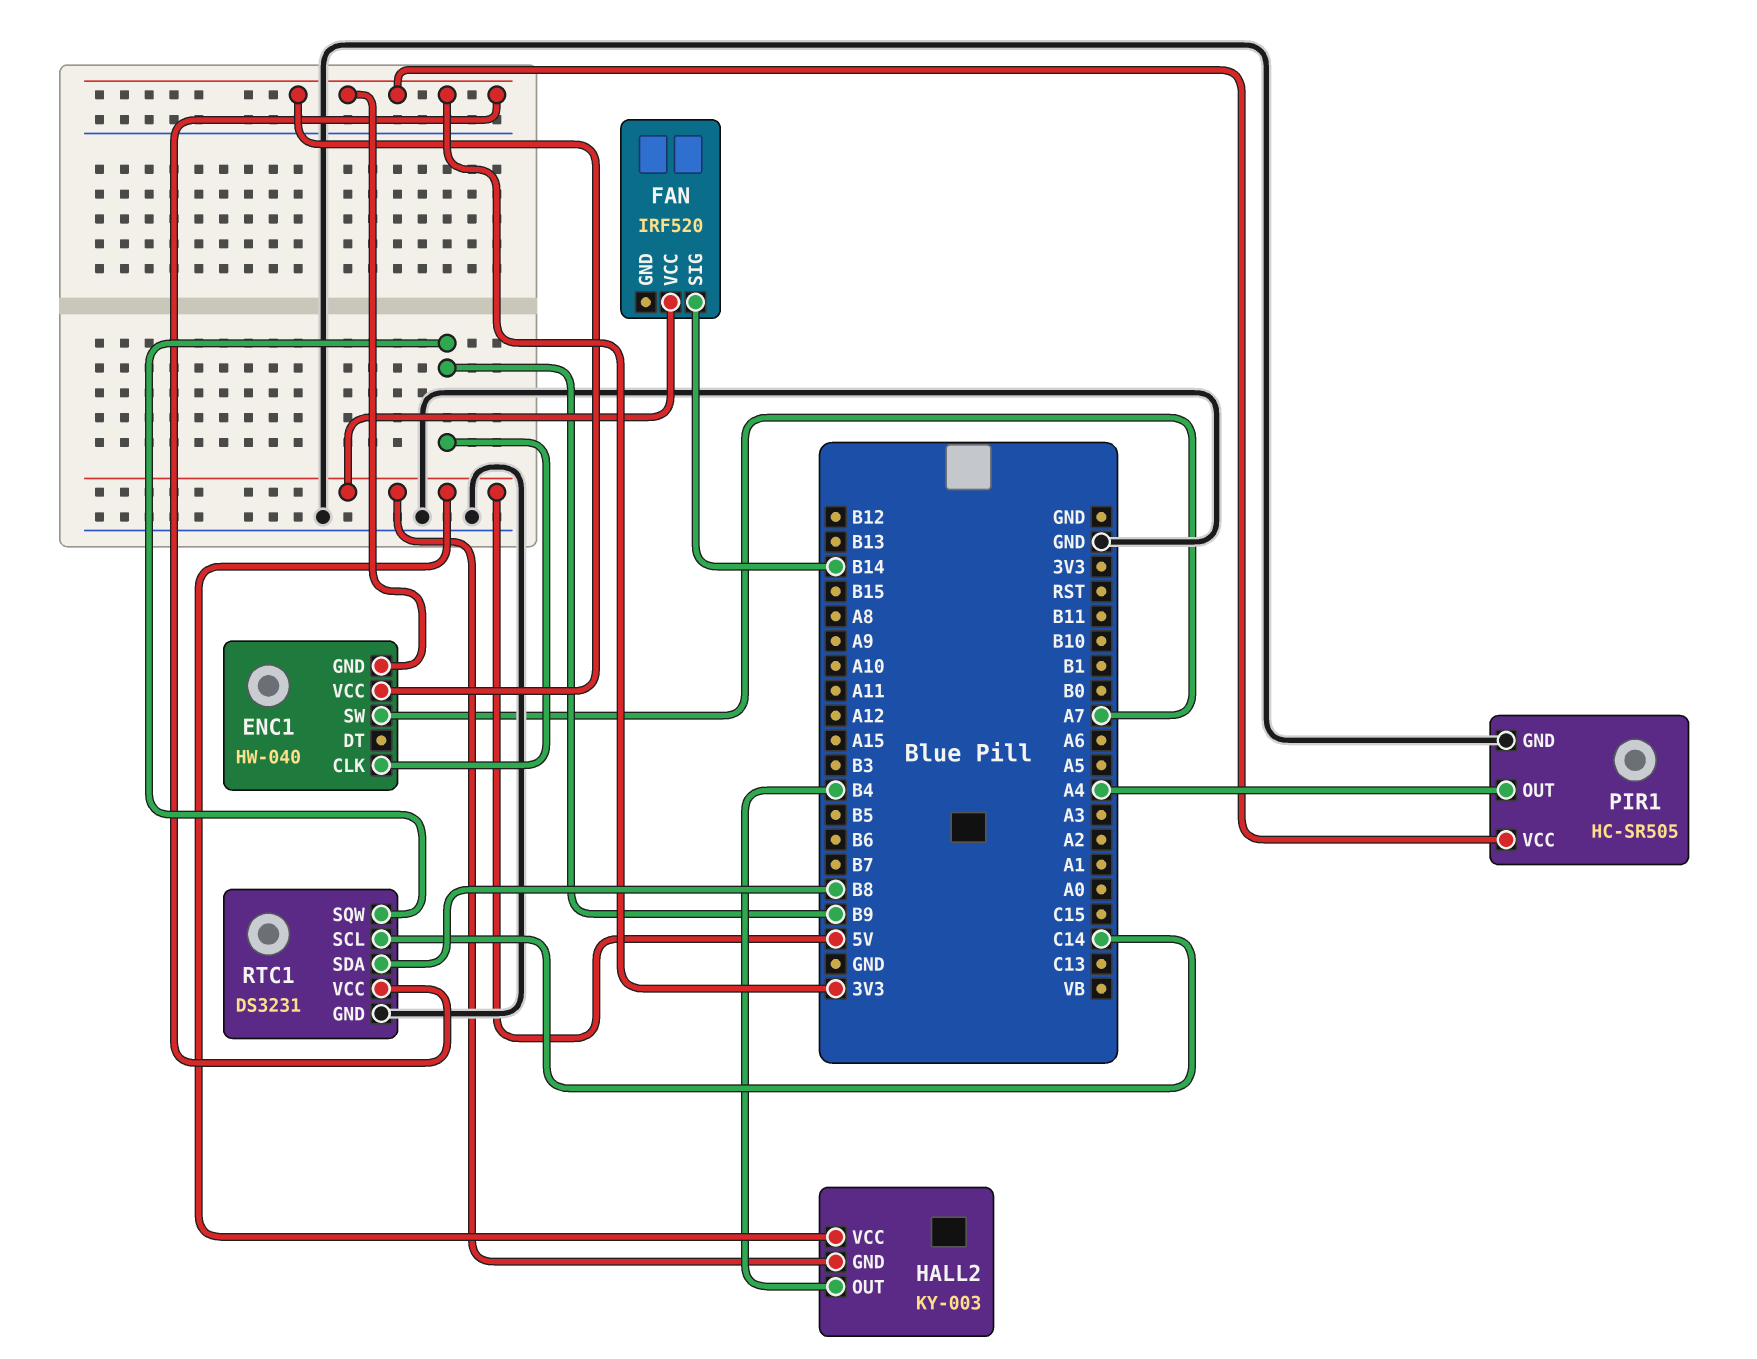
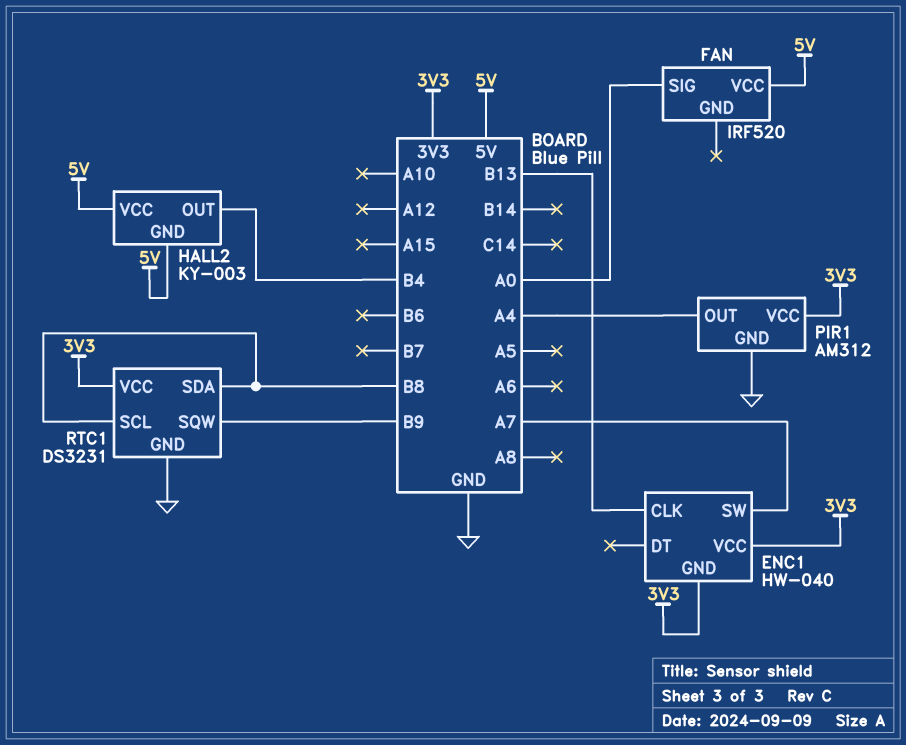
ENC1 pin CLK: B9 -> B13
FAN pin SIG: B14 -> A0
PIR1: HC-SR505 -> AM312
RTC1 pin SCL: C14 -> B8

